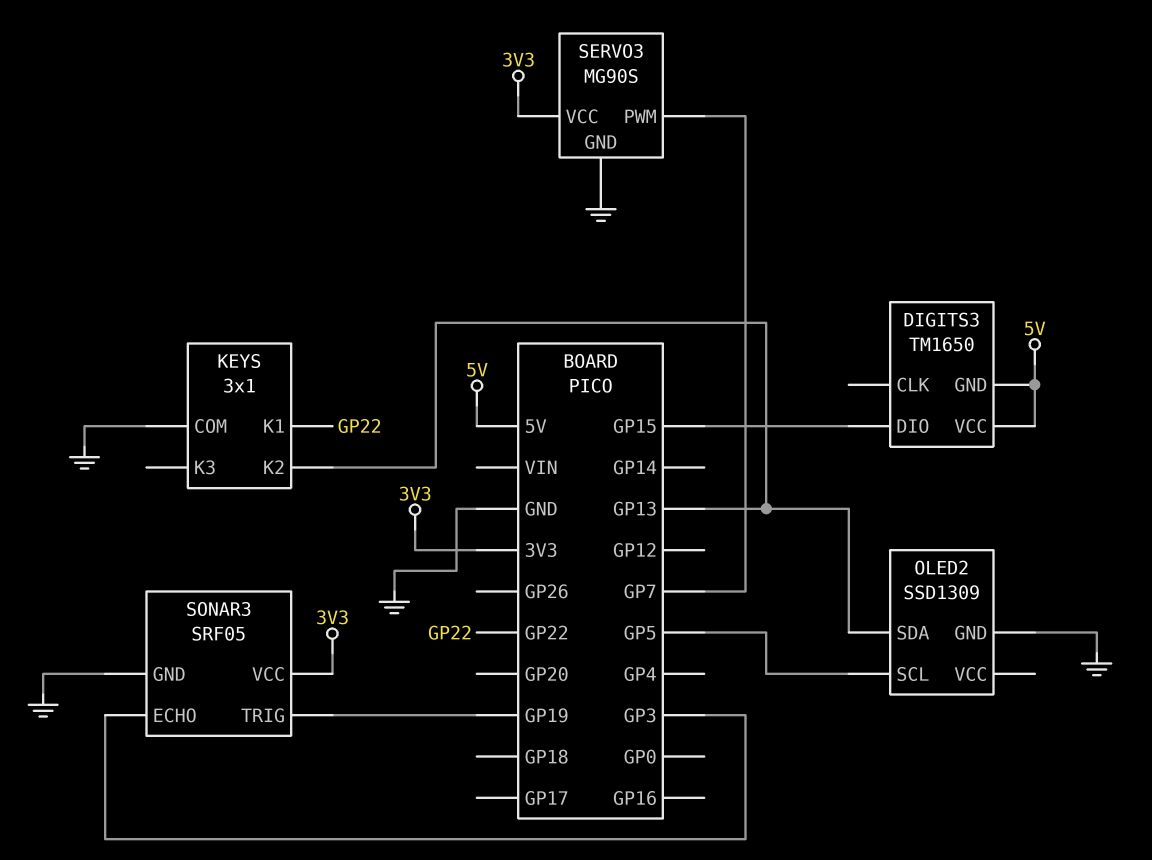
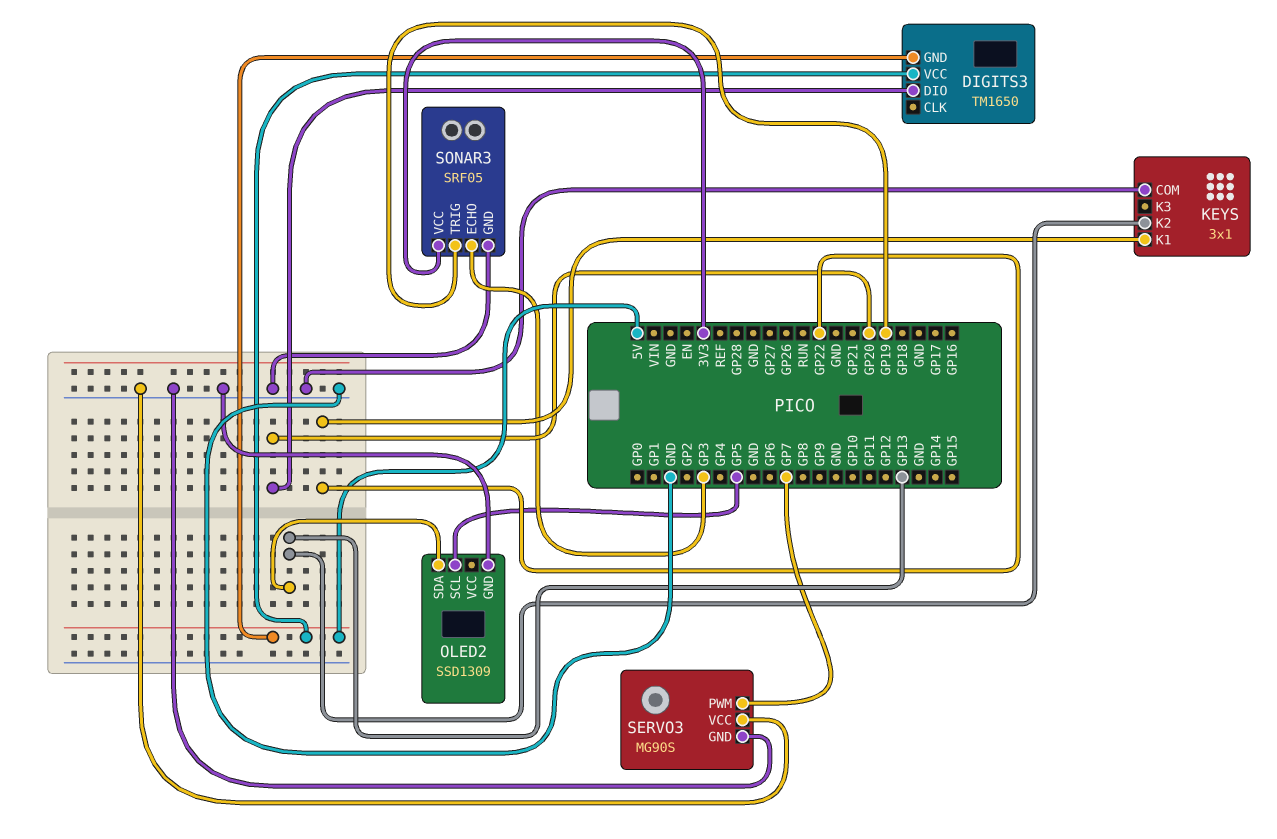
DIGITS3 pin DIO: GP15 -> GP20
SERVO3 pin VCC: 3V3 -> GND

